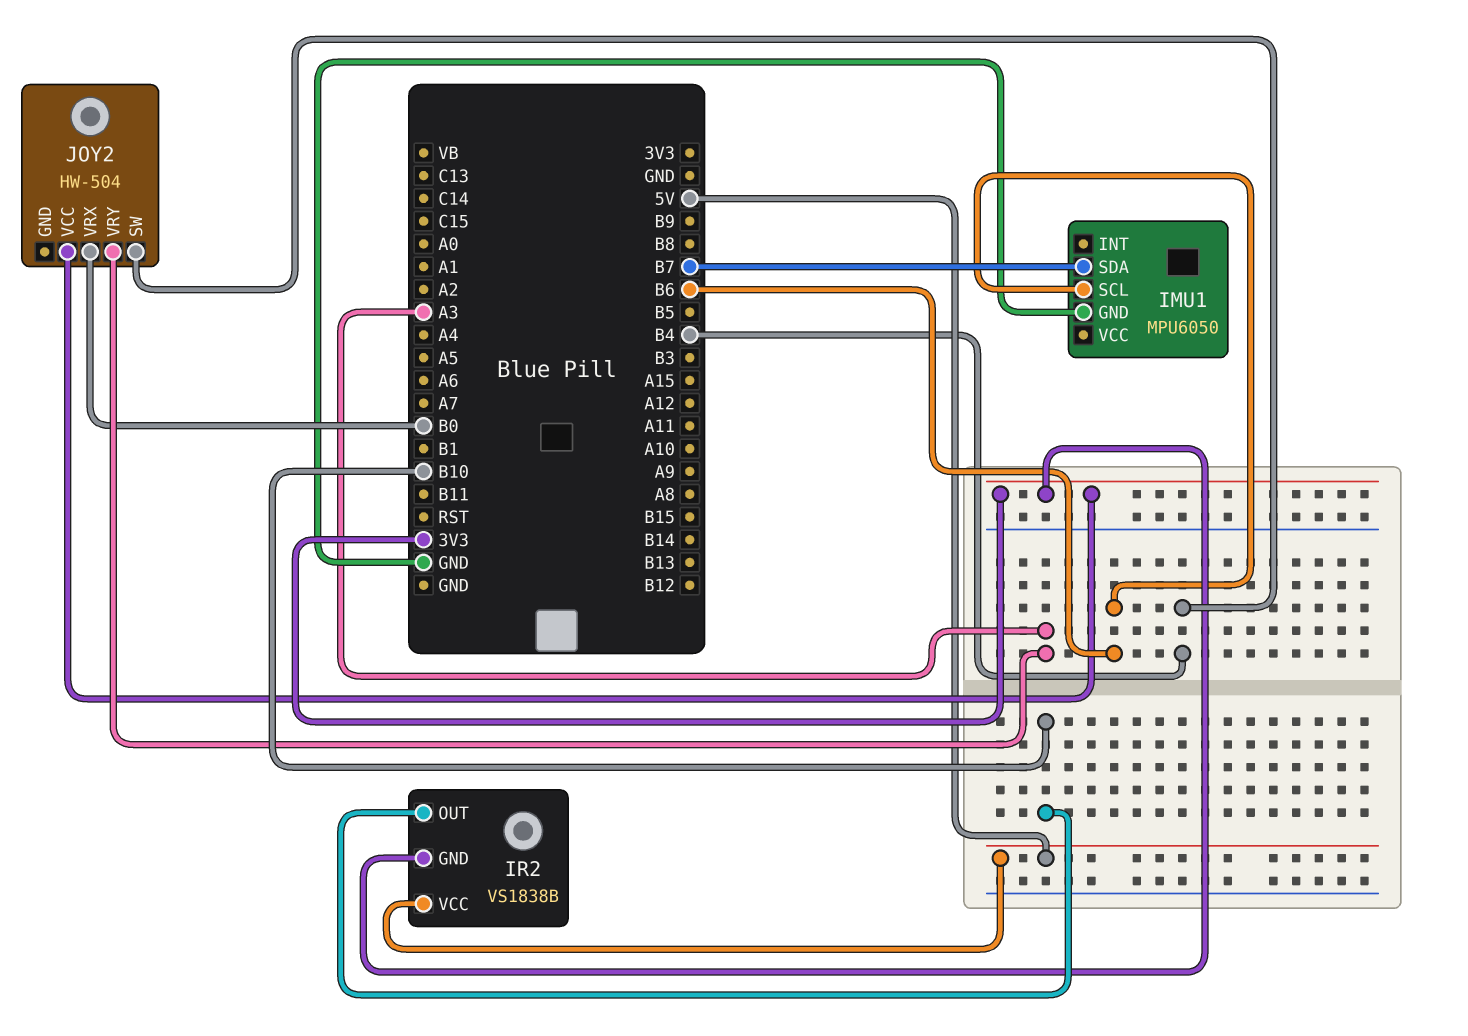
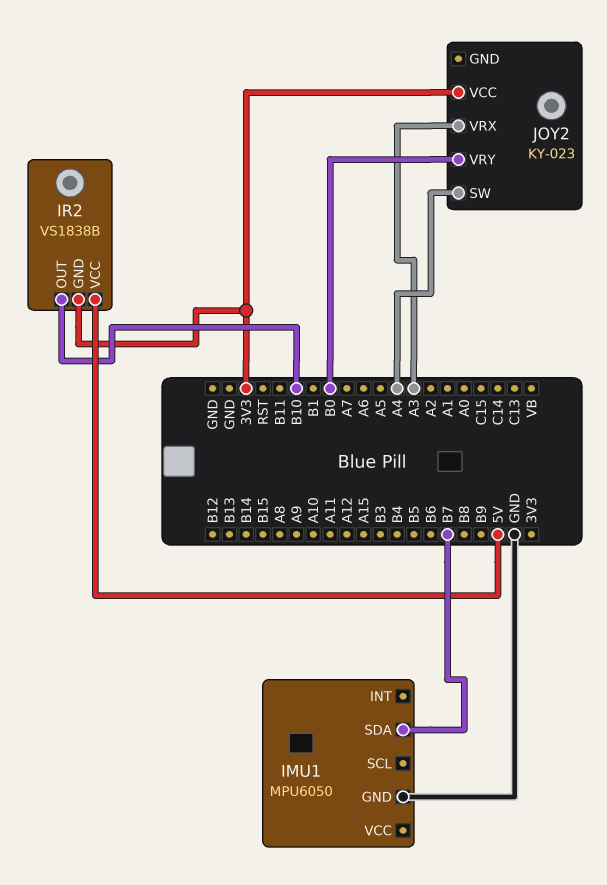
IMU1 pin SCL: B6 -> none
JOY2: HW-504 -> KY-023
JOY2 pin SW: B4 -> A4
JOY2 pin VRX: B0 -> A3
JOY2 pin VRY: A3 -> B0

